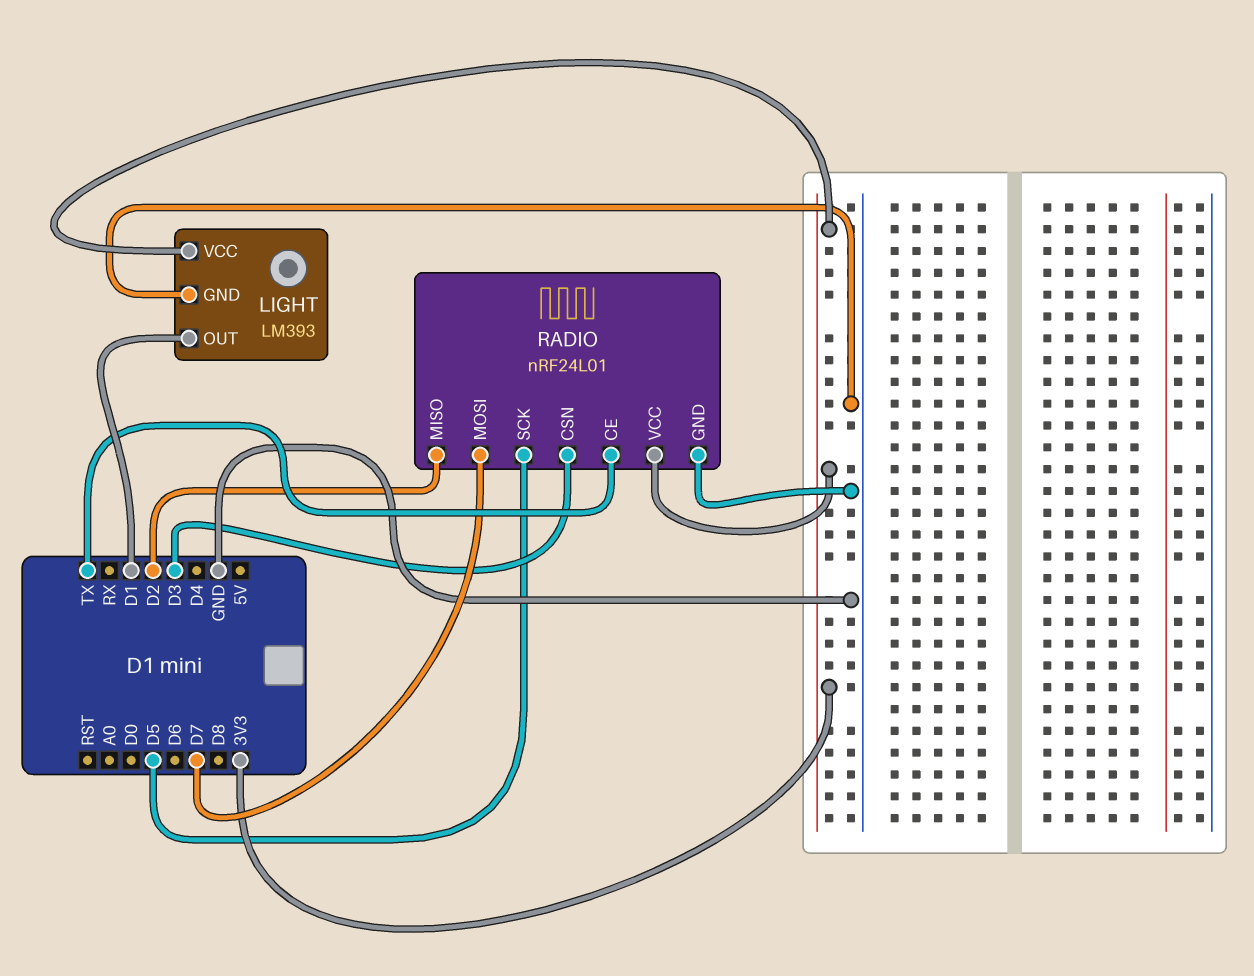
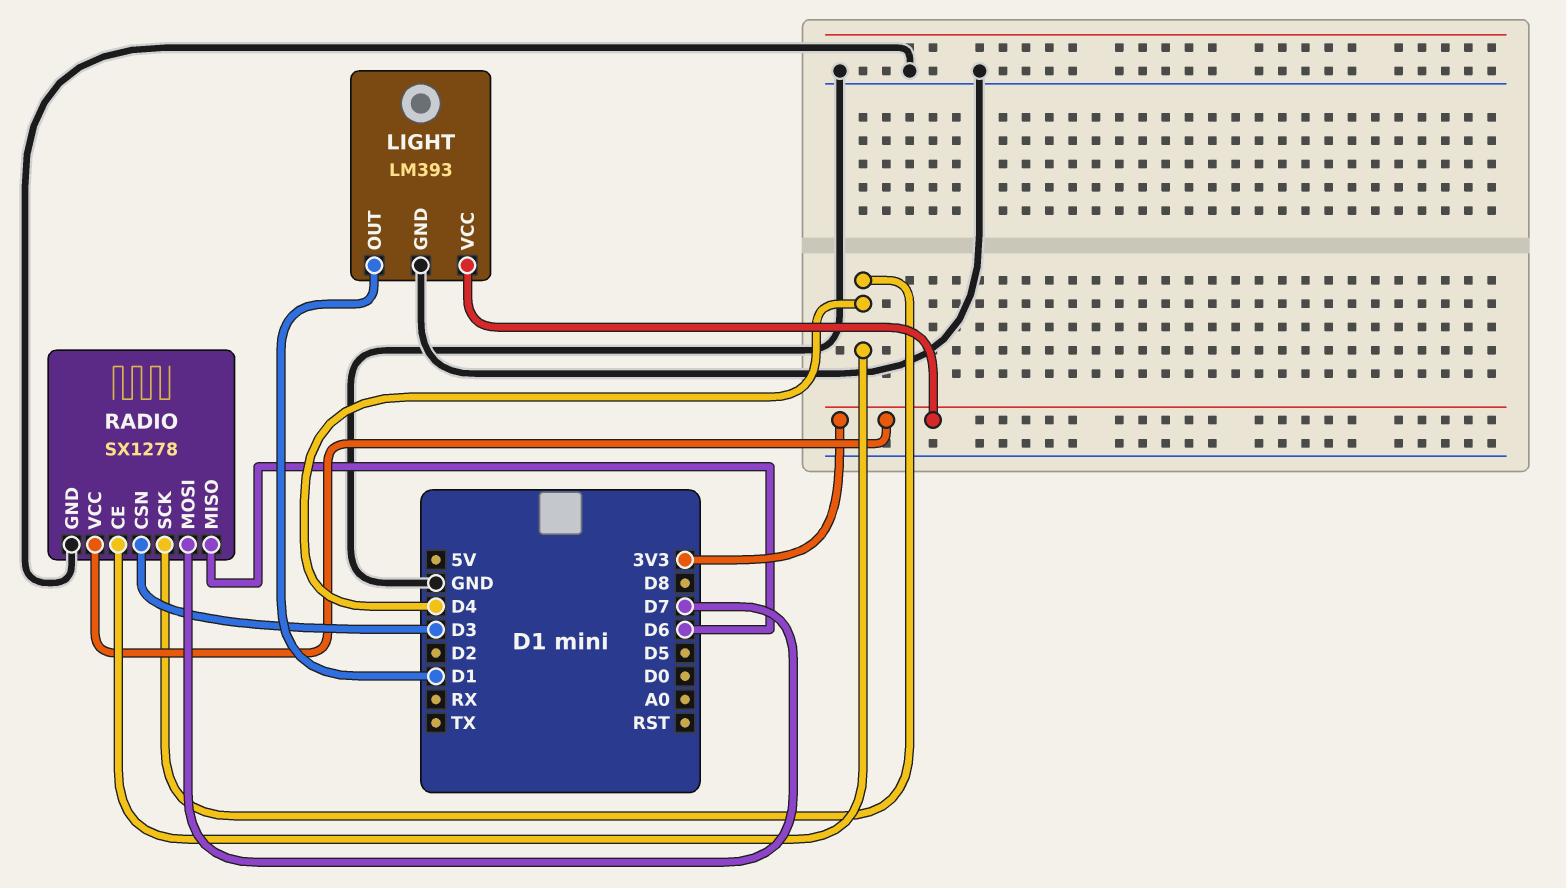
RADIO: nRF24L01 -> SX1278
RADIO pin CE: TX -> D4
RADIO pin MISO: D2 -> D6
RADIO pin SCK: D5 -> D4

